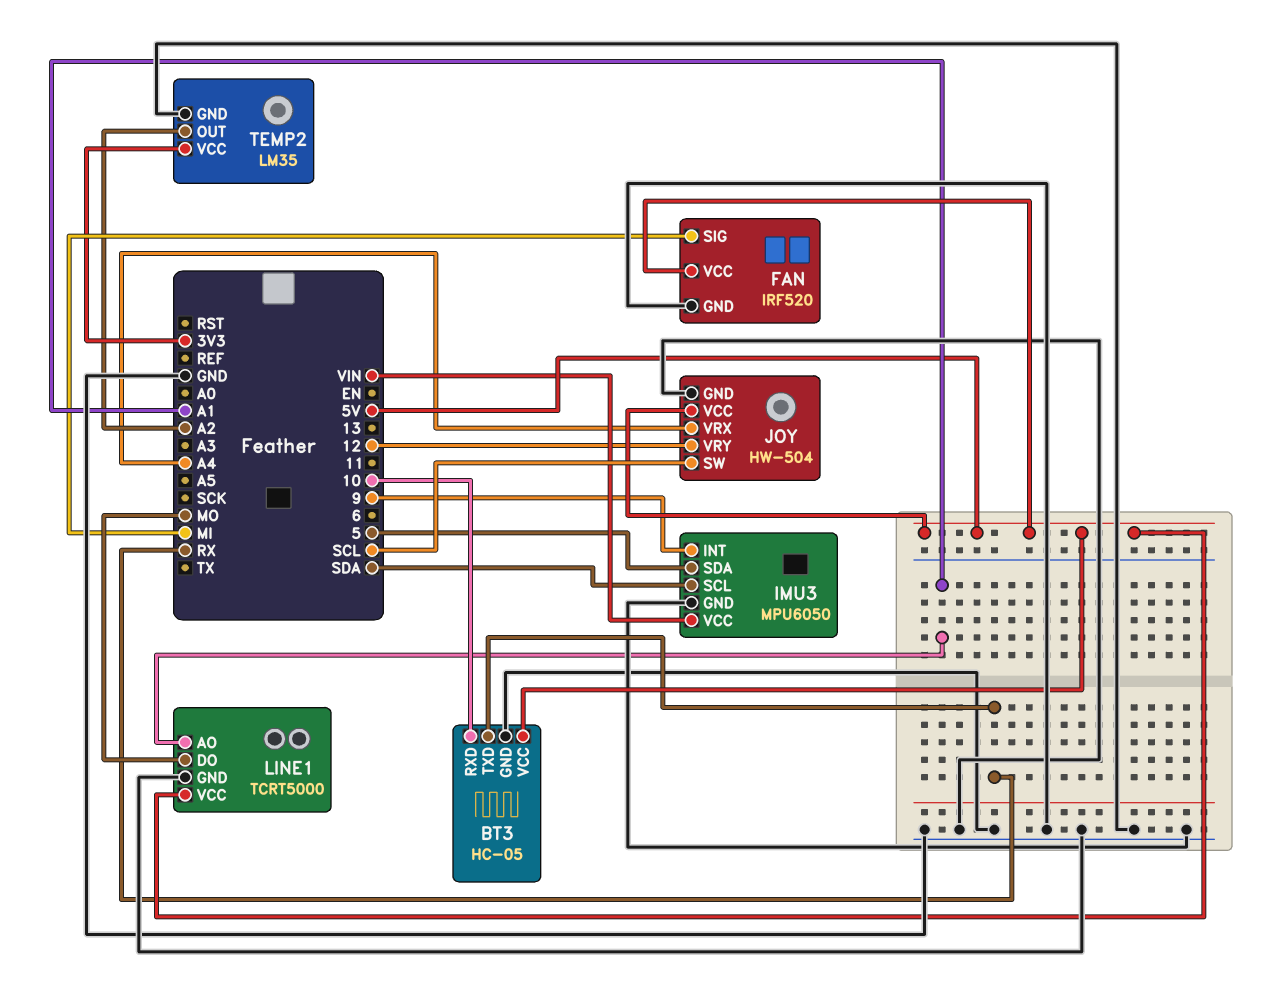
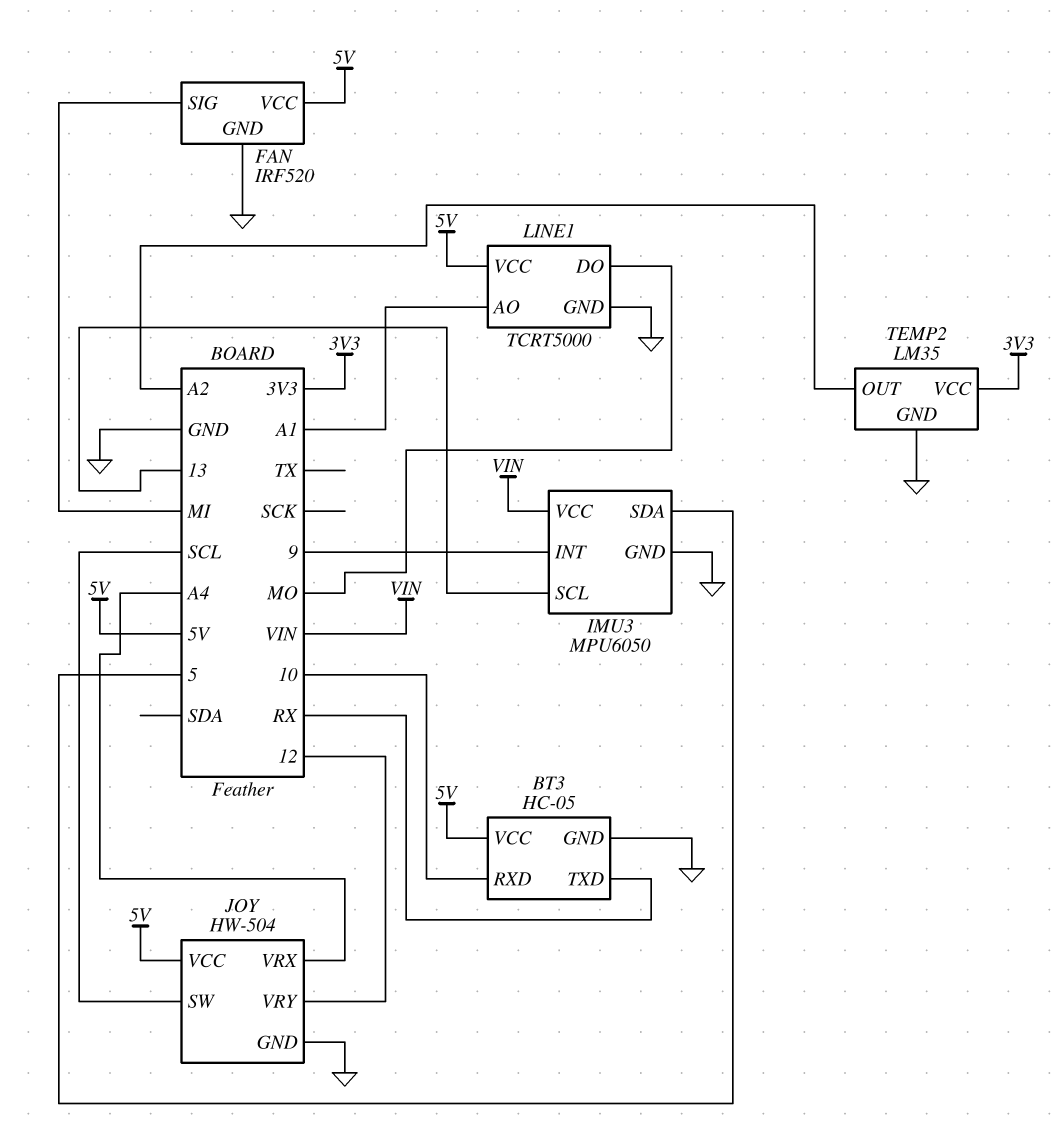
IMU3 pin SCL: SDA -> 13

